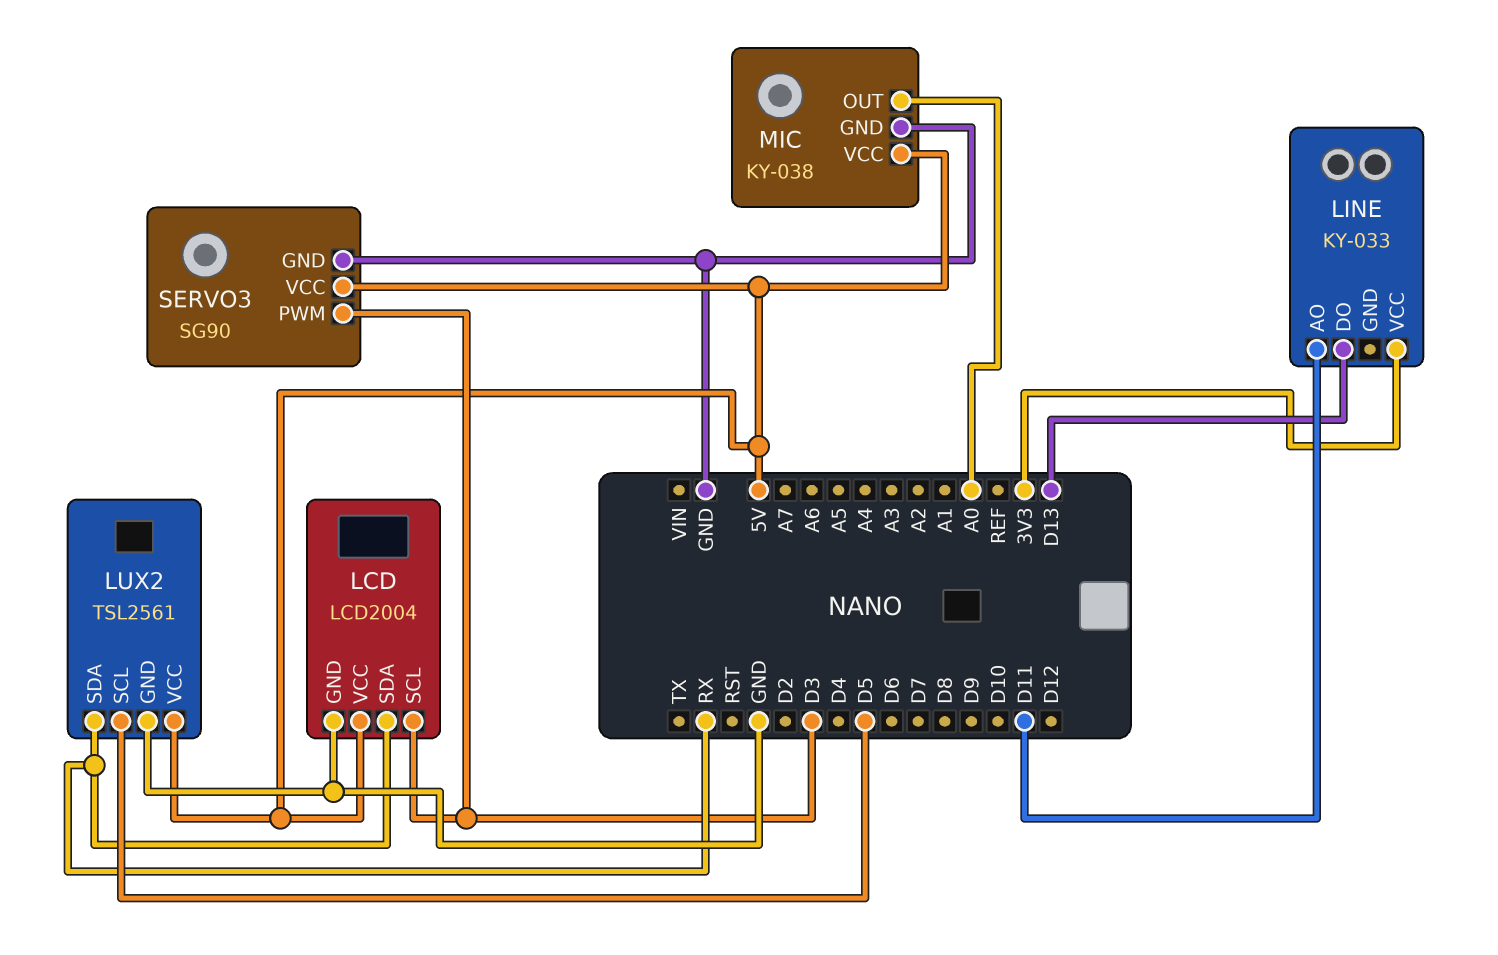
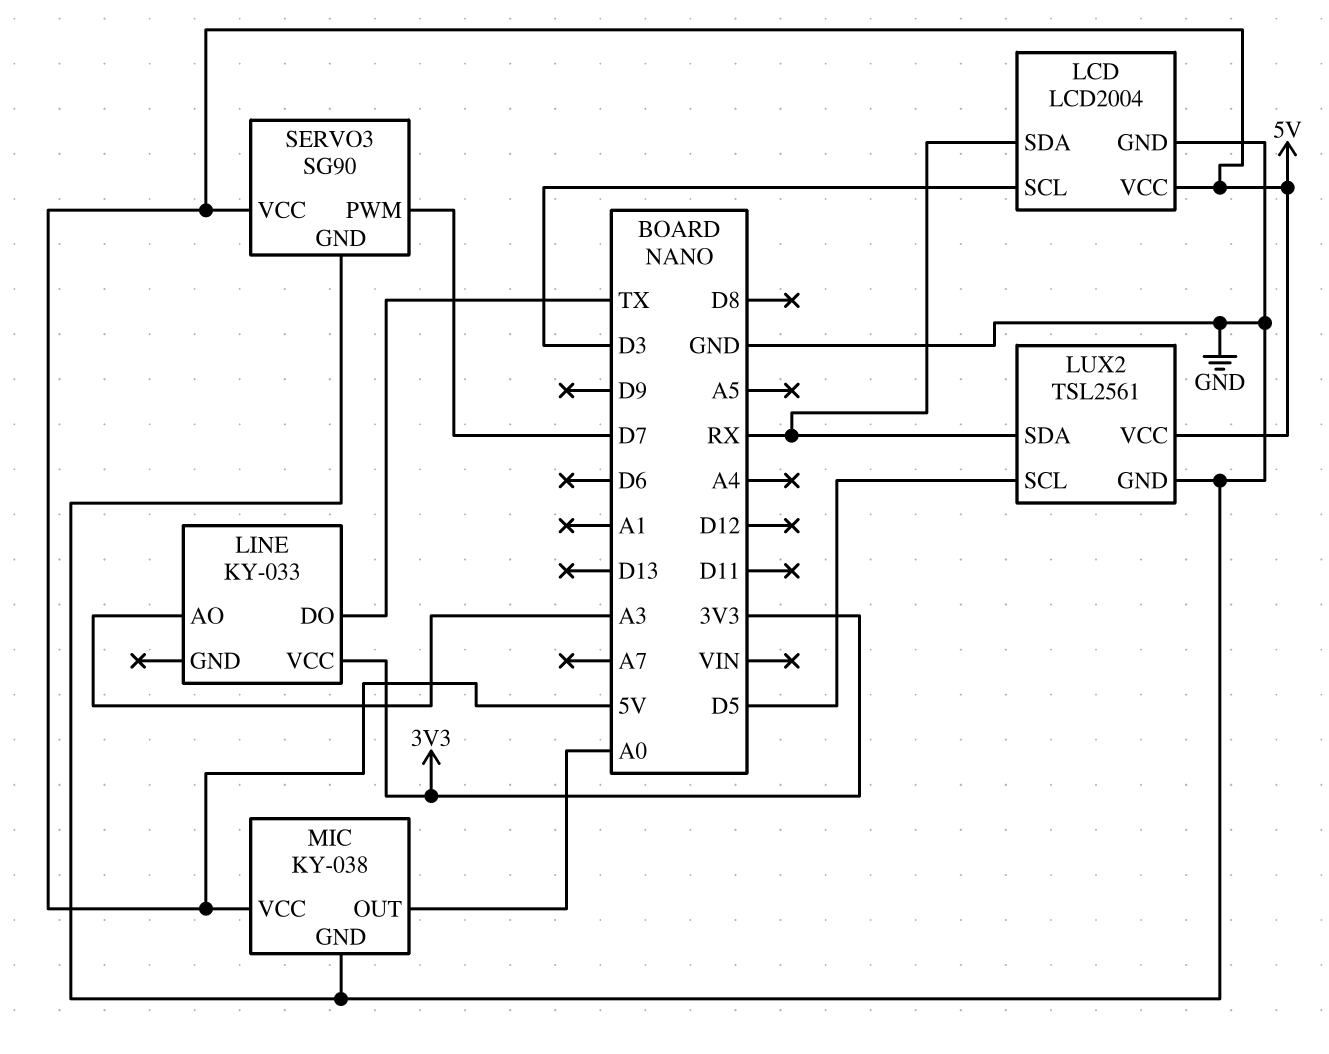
LINE pin AO: D11 -> A3
LINE pin DO: D13 -> TX
SERVO3 pin PWM: D3 -> D7

